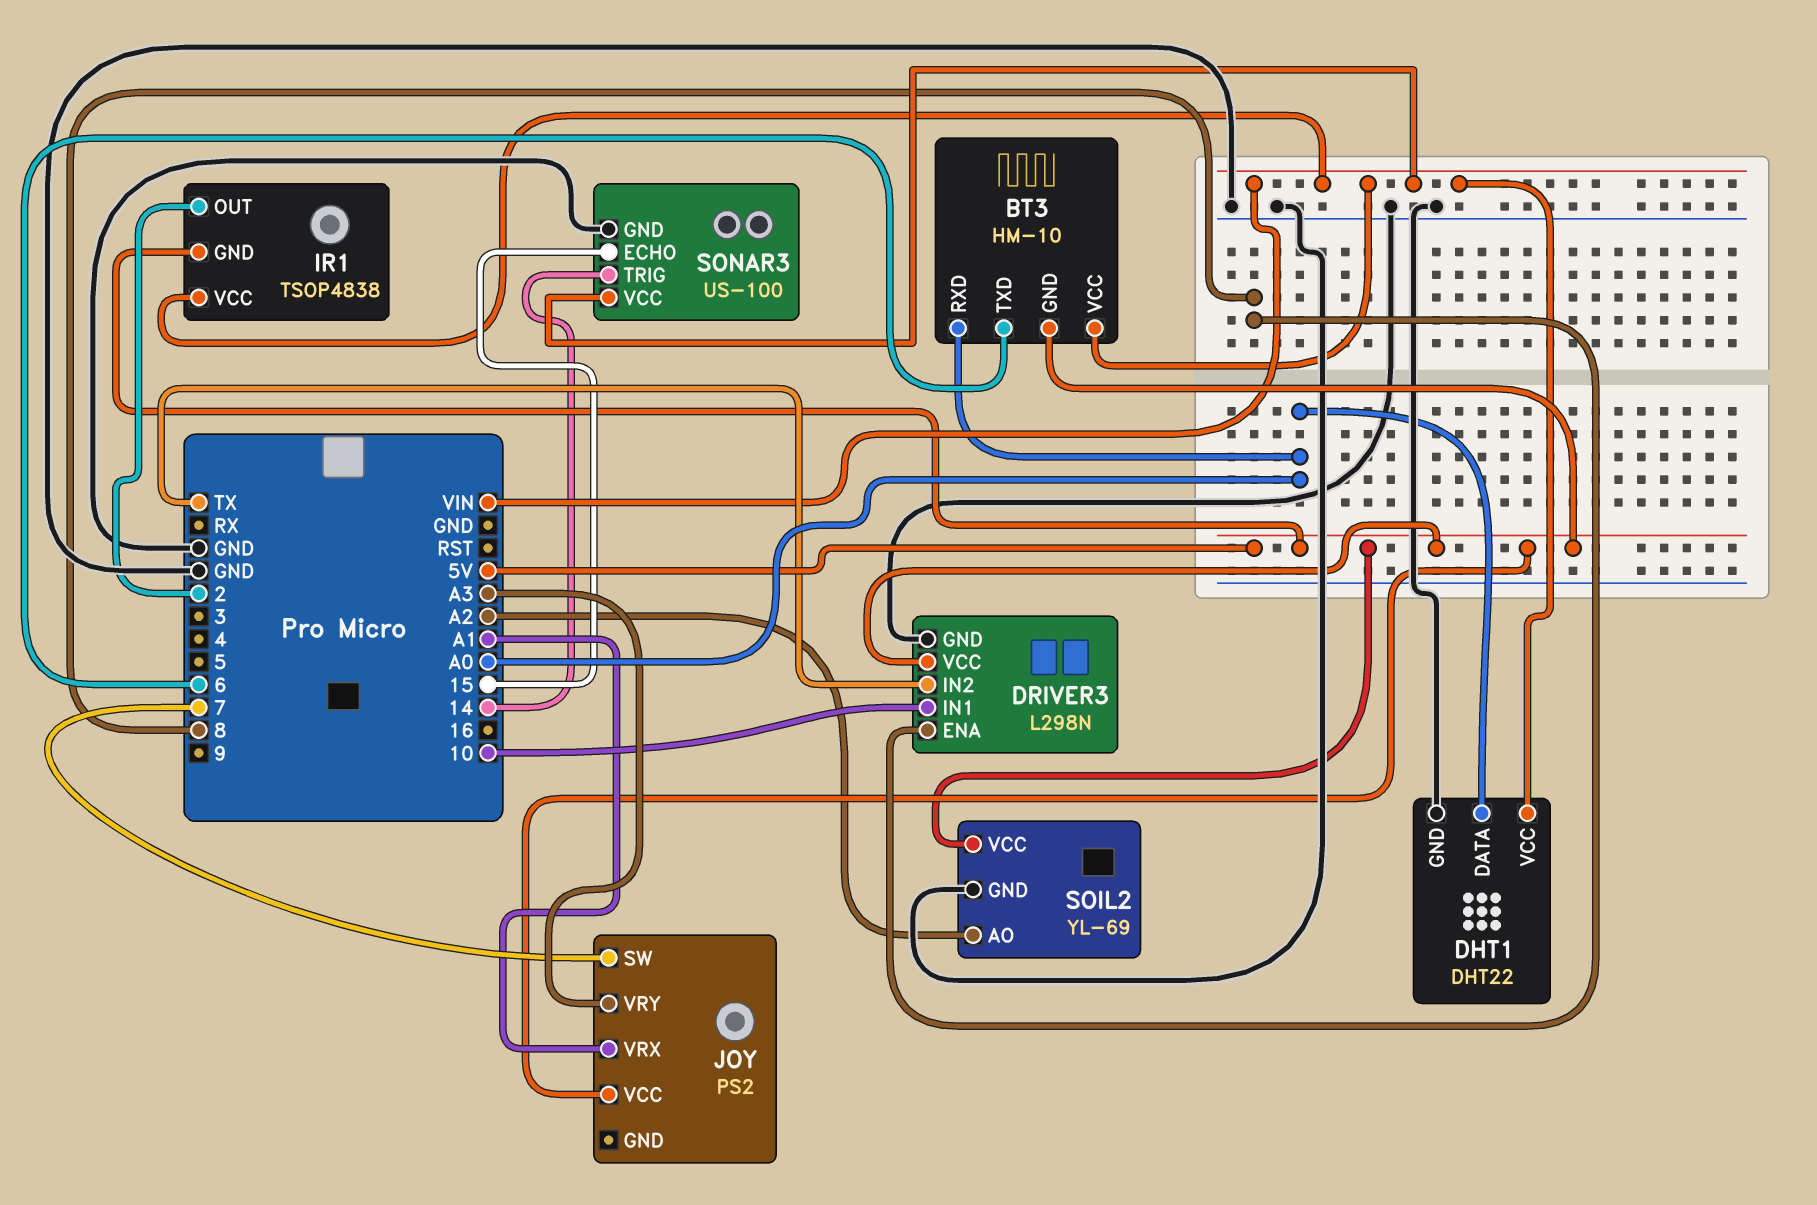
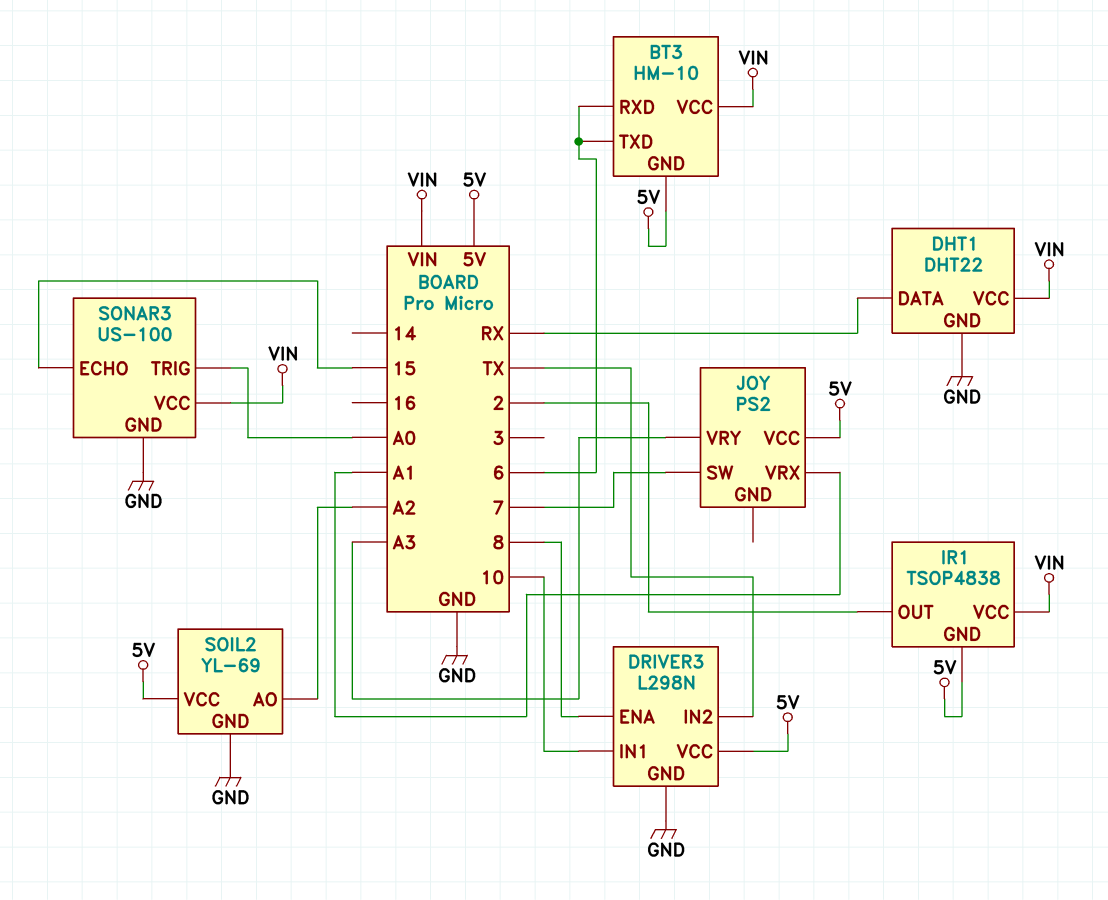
BT3 pin RXD: A0 -> 6
DHT1 pin DATA: A0 -> RX
SONAR3 pin TRIG: 14 -> A0

